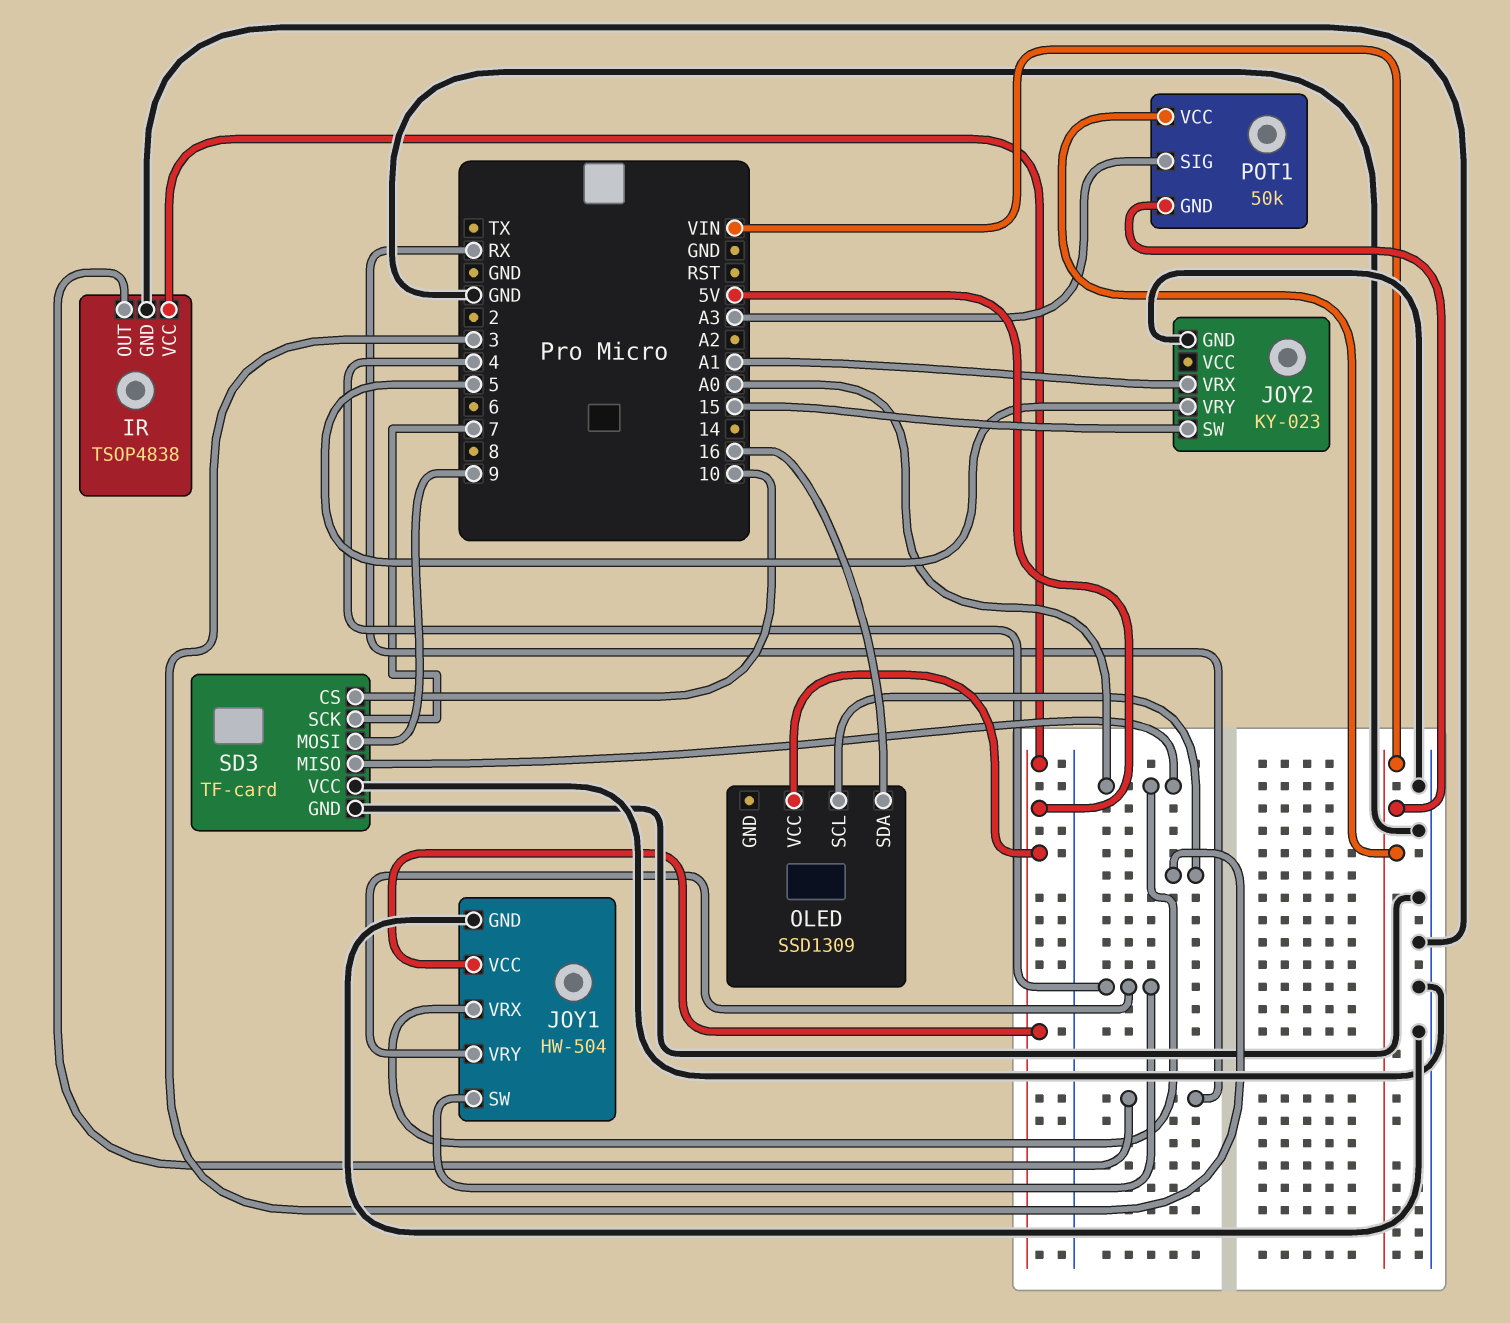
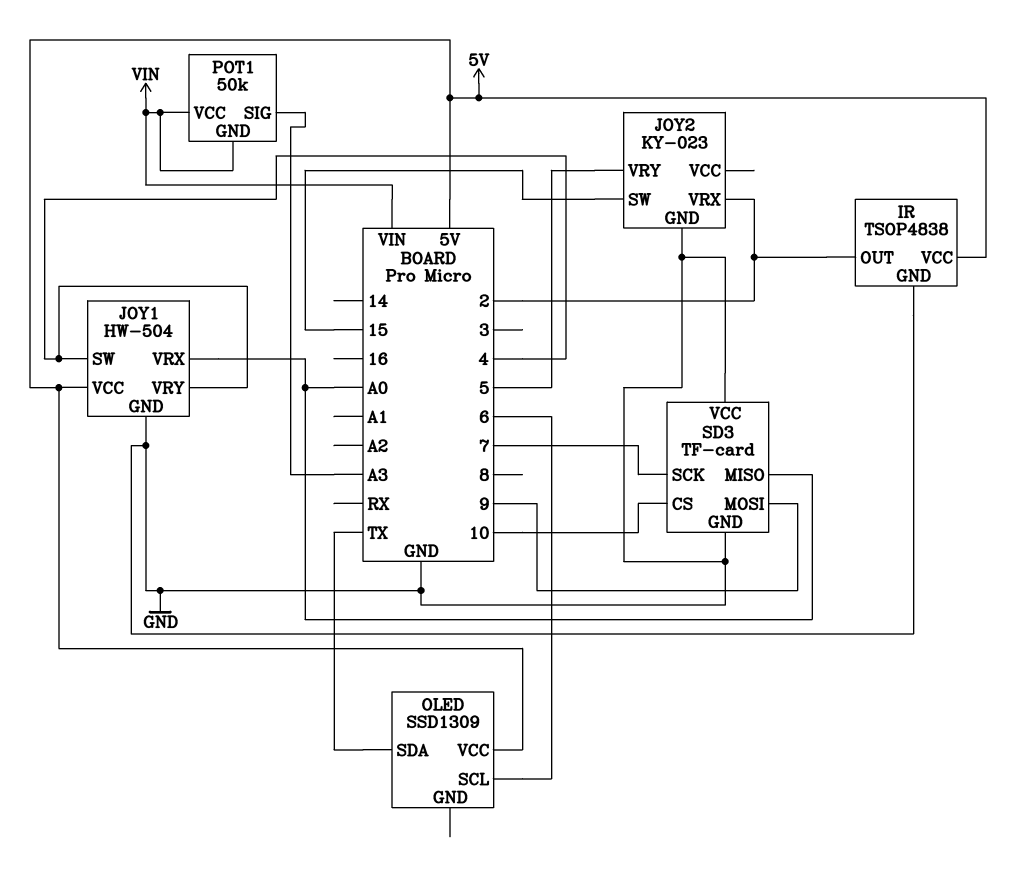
IR pin OUT: RX -> 2
JOY2 pin VRX: A1 -> 2
OLED pin SCL: 3 -> 6
OLED pin SDA: 16 -> TX

